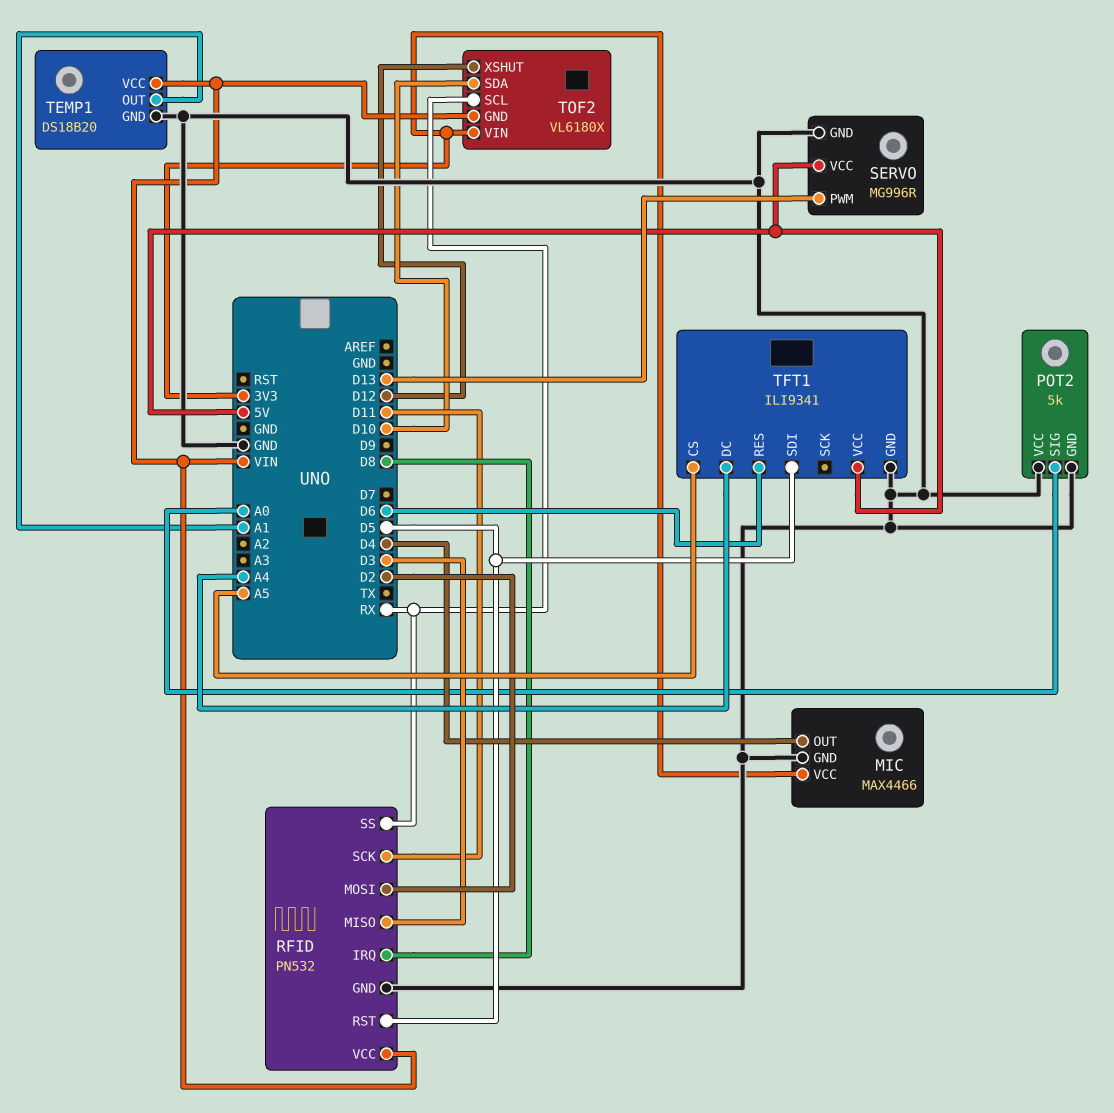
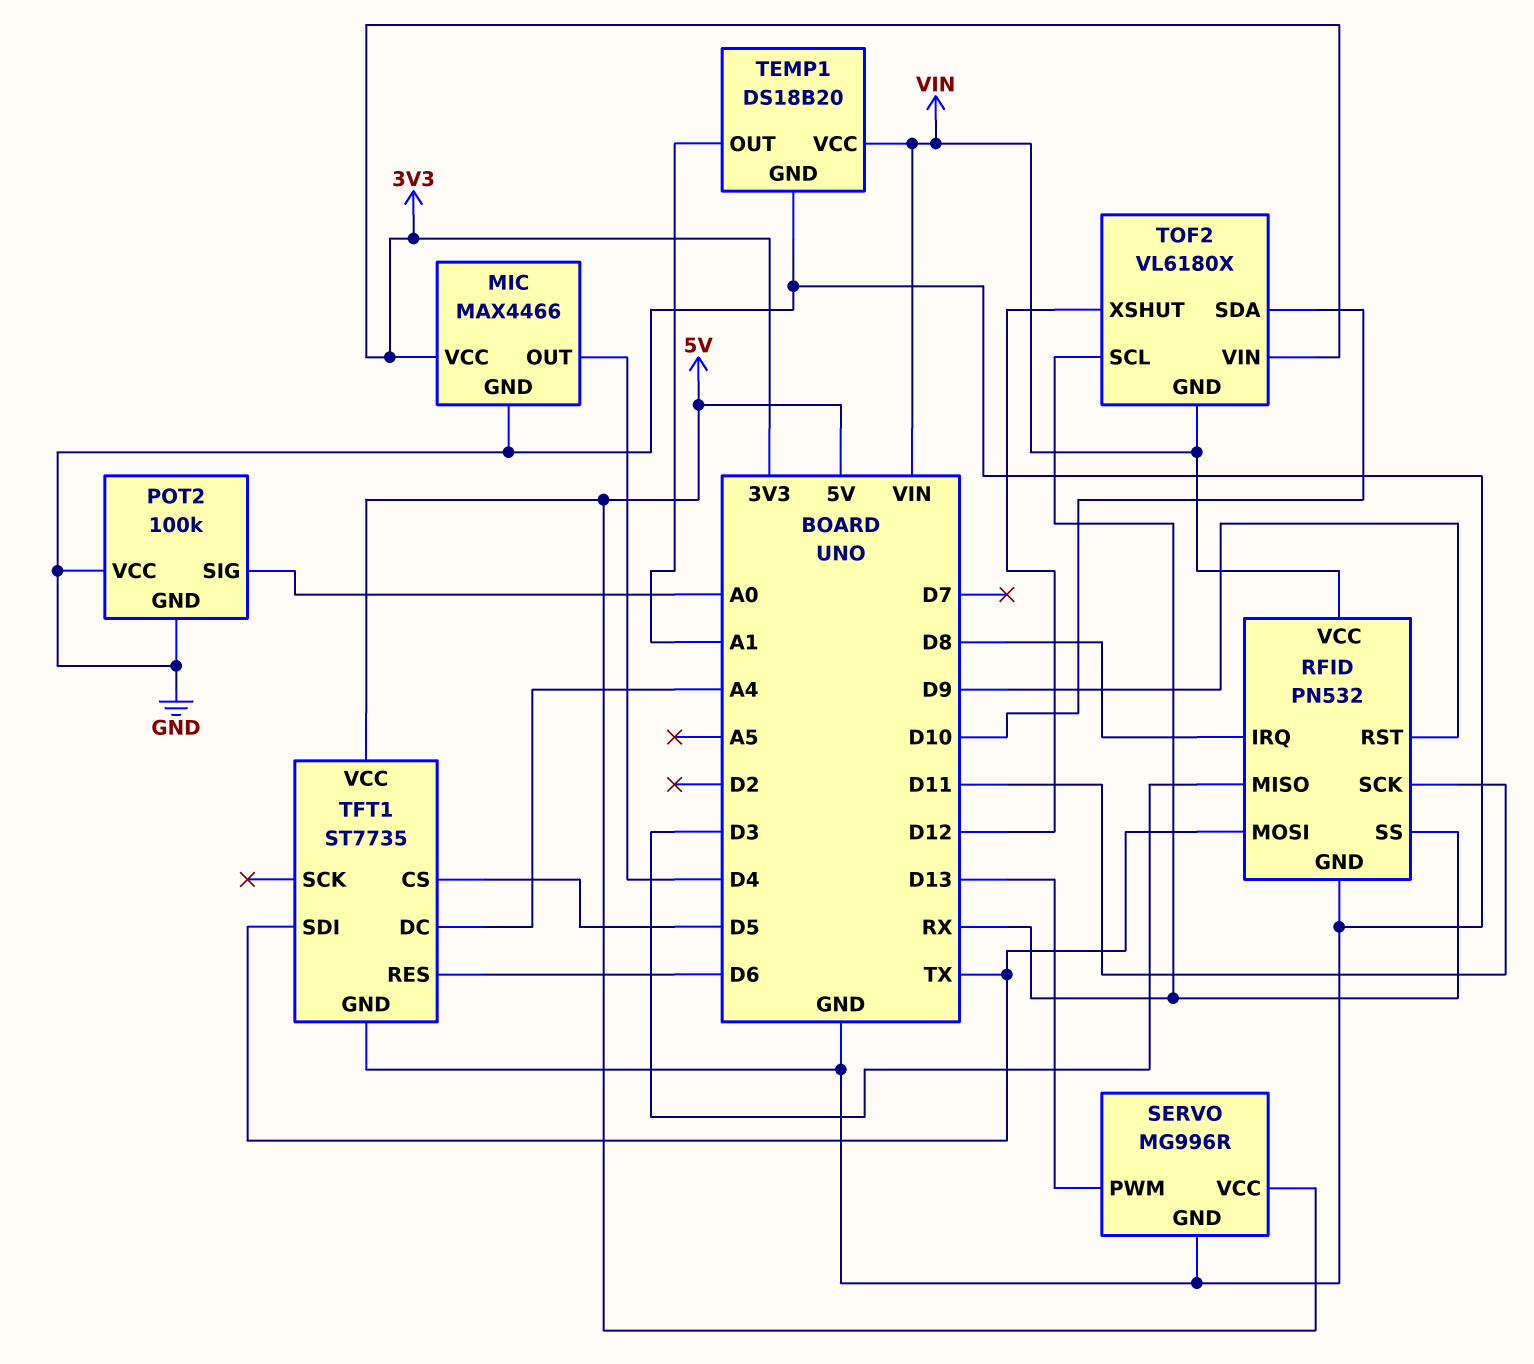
POT2: 5k -> 100k
RFID pin MOSI: D2 -> TX
RFID pin RST: D5 -> D9
TFT1: ILI9341 -> ST7735
TFT1 pin CS: A5 -> D5
TFT1 pin SDI: D5 -> TX

